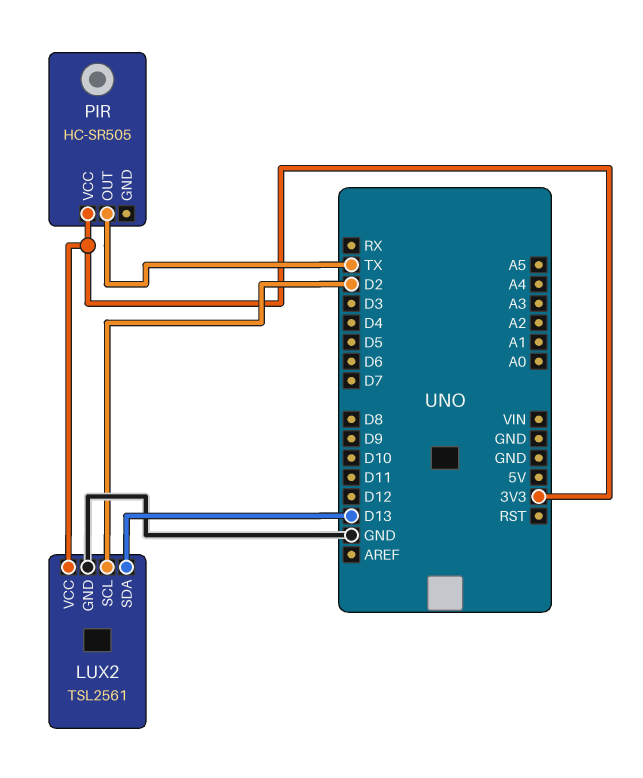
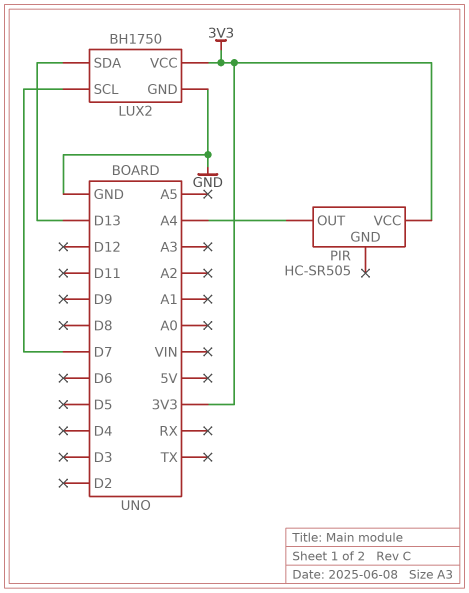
LUX2: TSL2561 -> BH1750
LUX2 pin SCL: D2 -> D7
PIR pin OUT: TX -> A4

